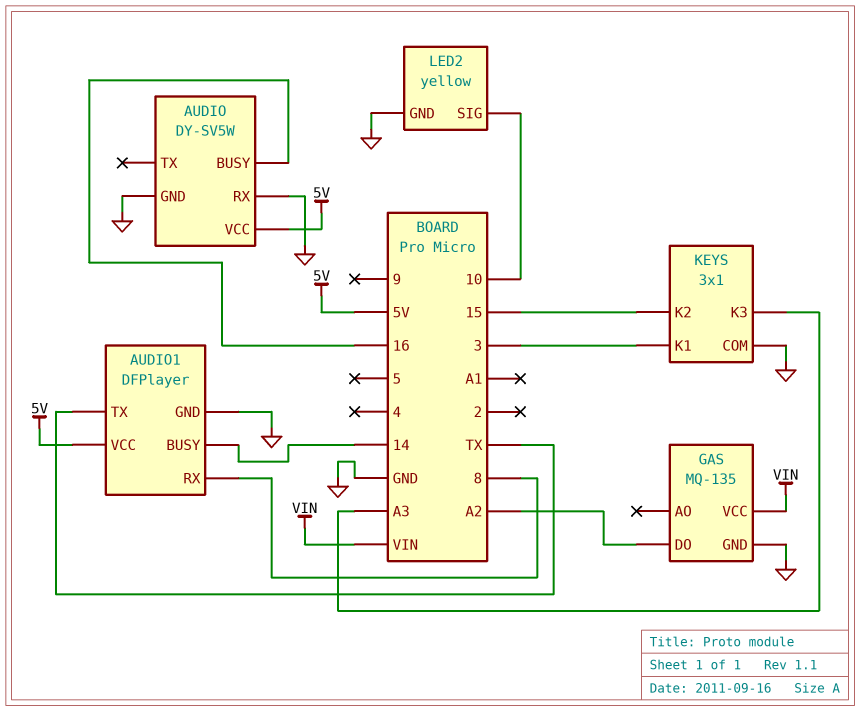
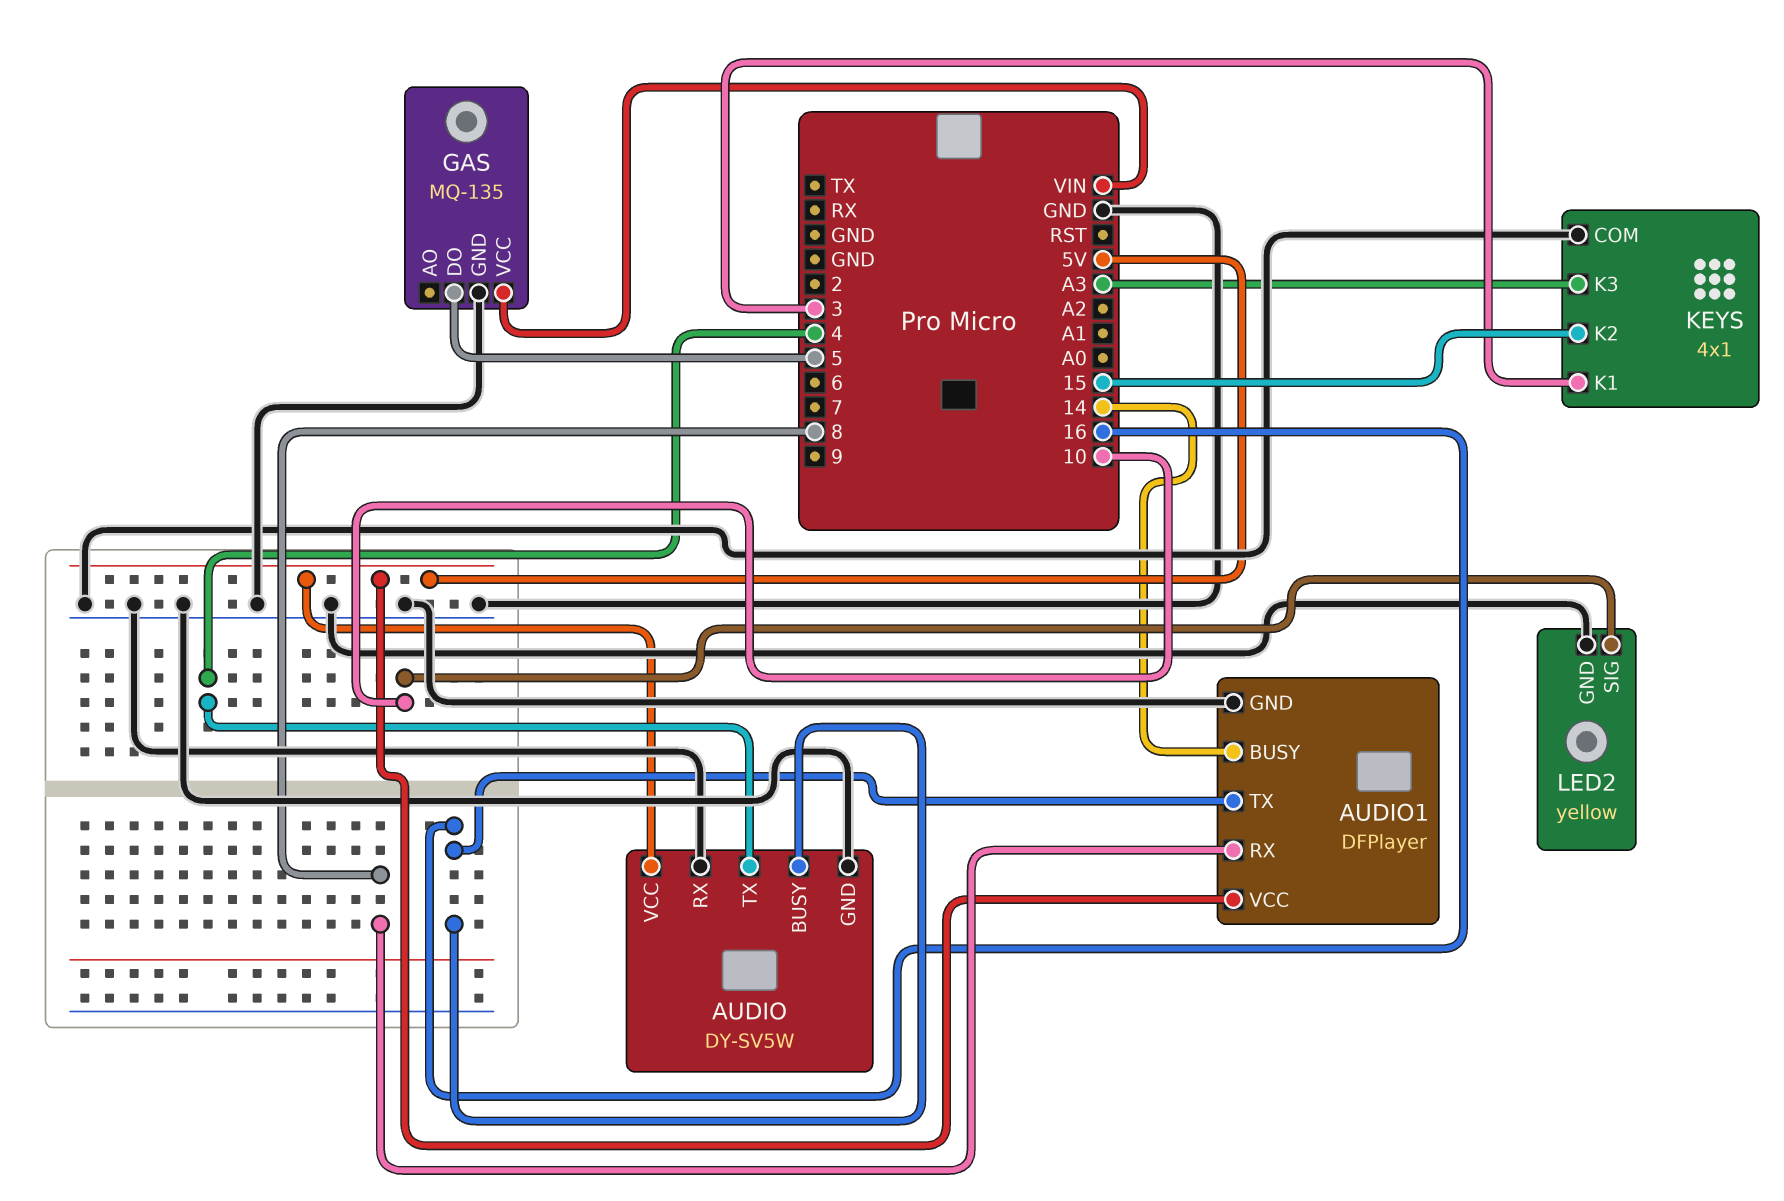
AUDIO pin TX: none -> 4
AUDIO1 pin TX: TX -> 16
GAS pin DO: A2 -> 5
KEYS: 3x1 -> 4x1

